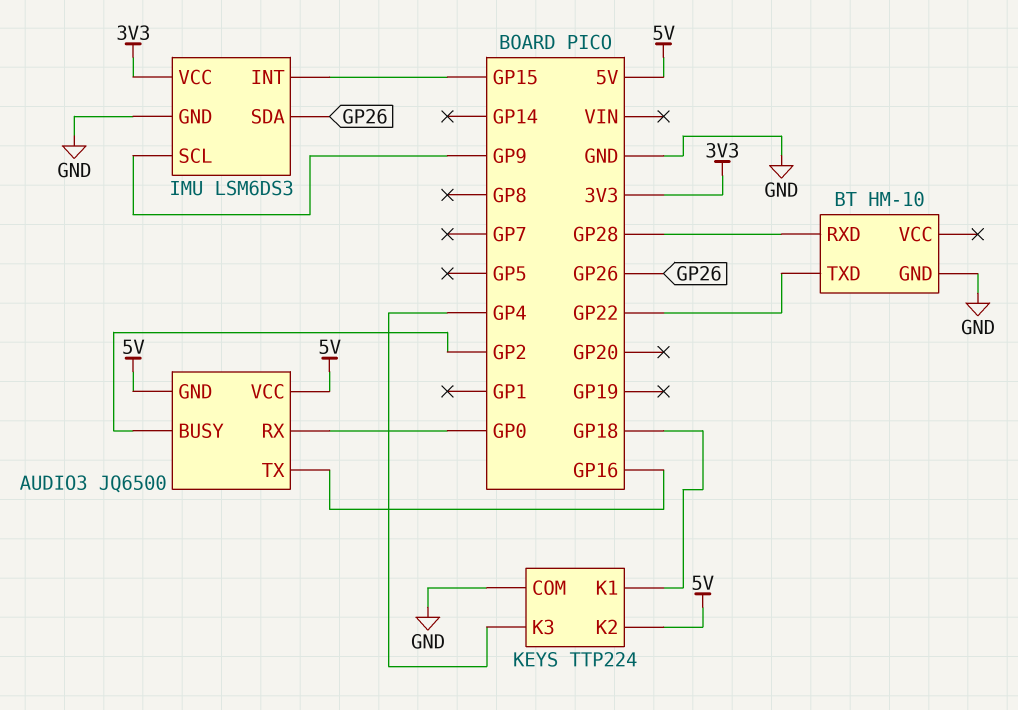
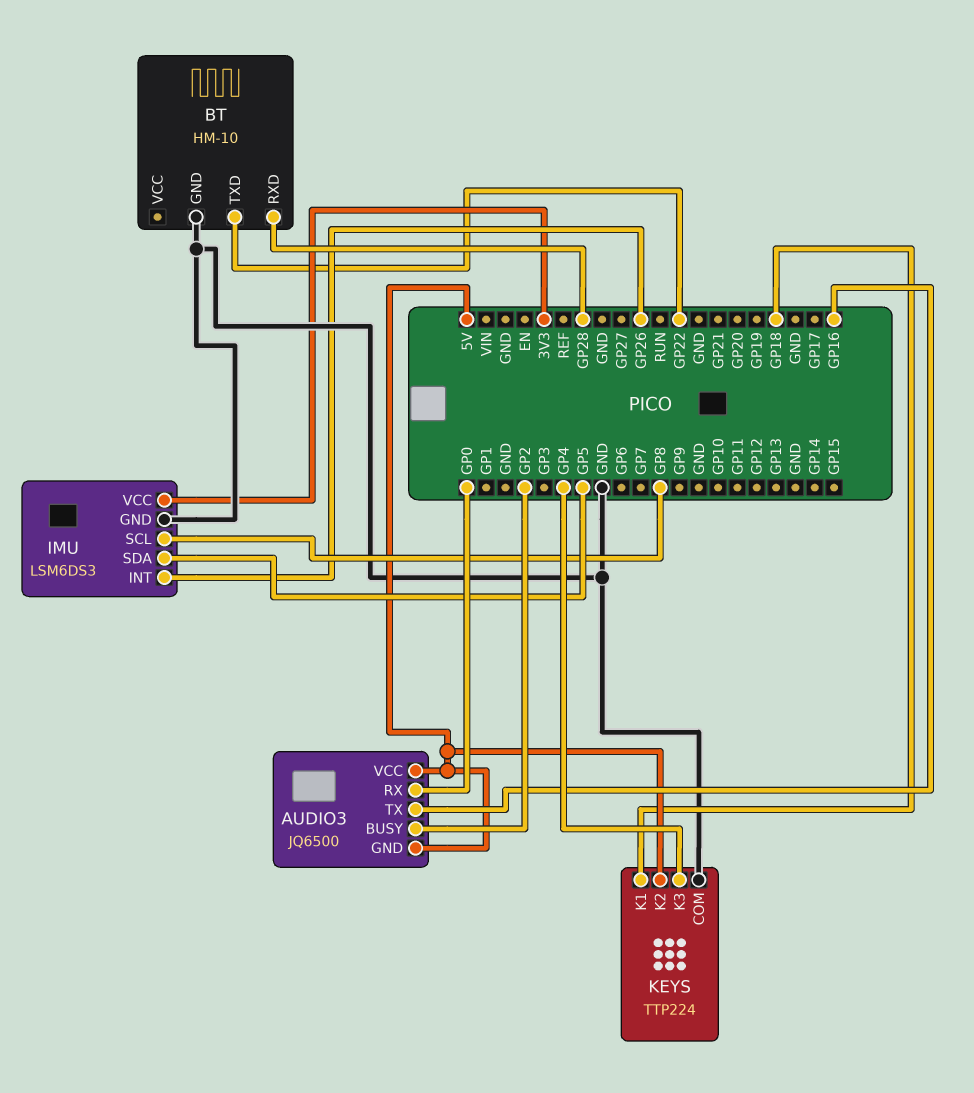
IMU pin INT: GP15 -> GP26
IMU pin SCL: GP9 -> GP8
IMU pin SDA: GP26 -> GP5

